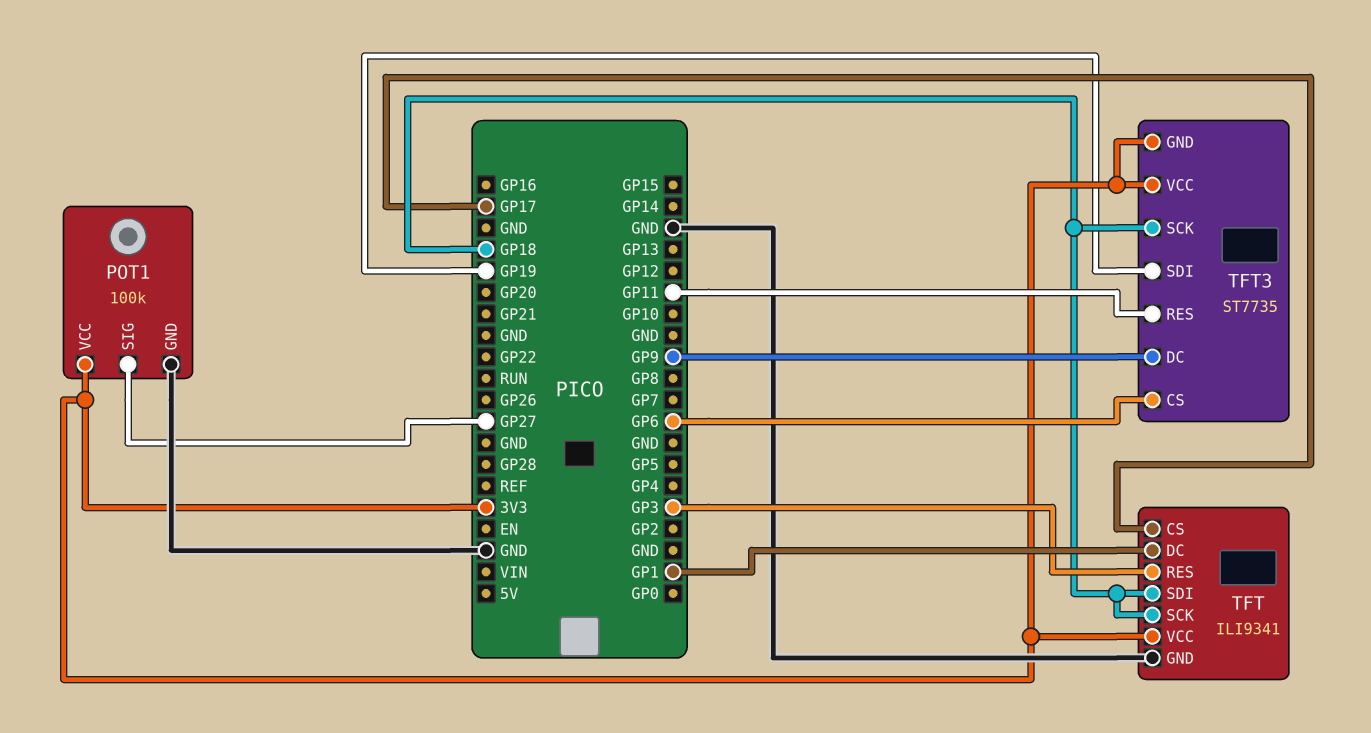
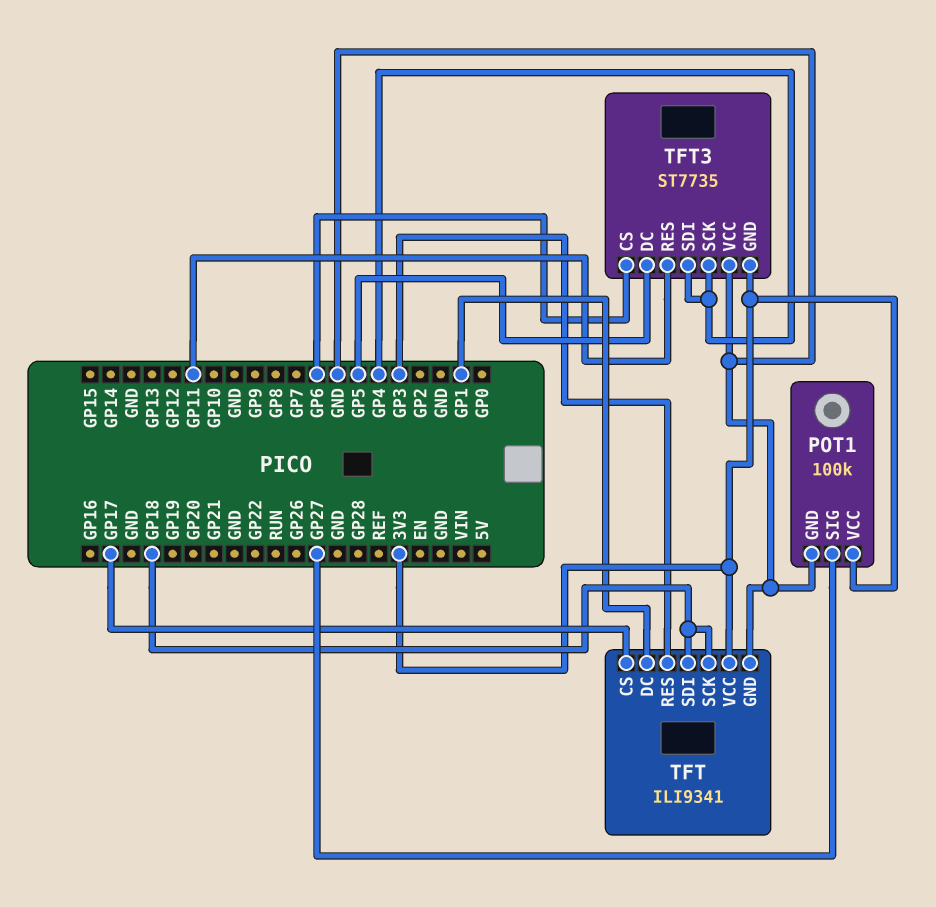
TFT3 pin DC: GP9 -> GP5
TFT3 pin SCK: GP18 -> GP4
TFT3 pin SDI: GP19 -> GP4
TFT3 pin VCC: 3V3 -> GND

